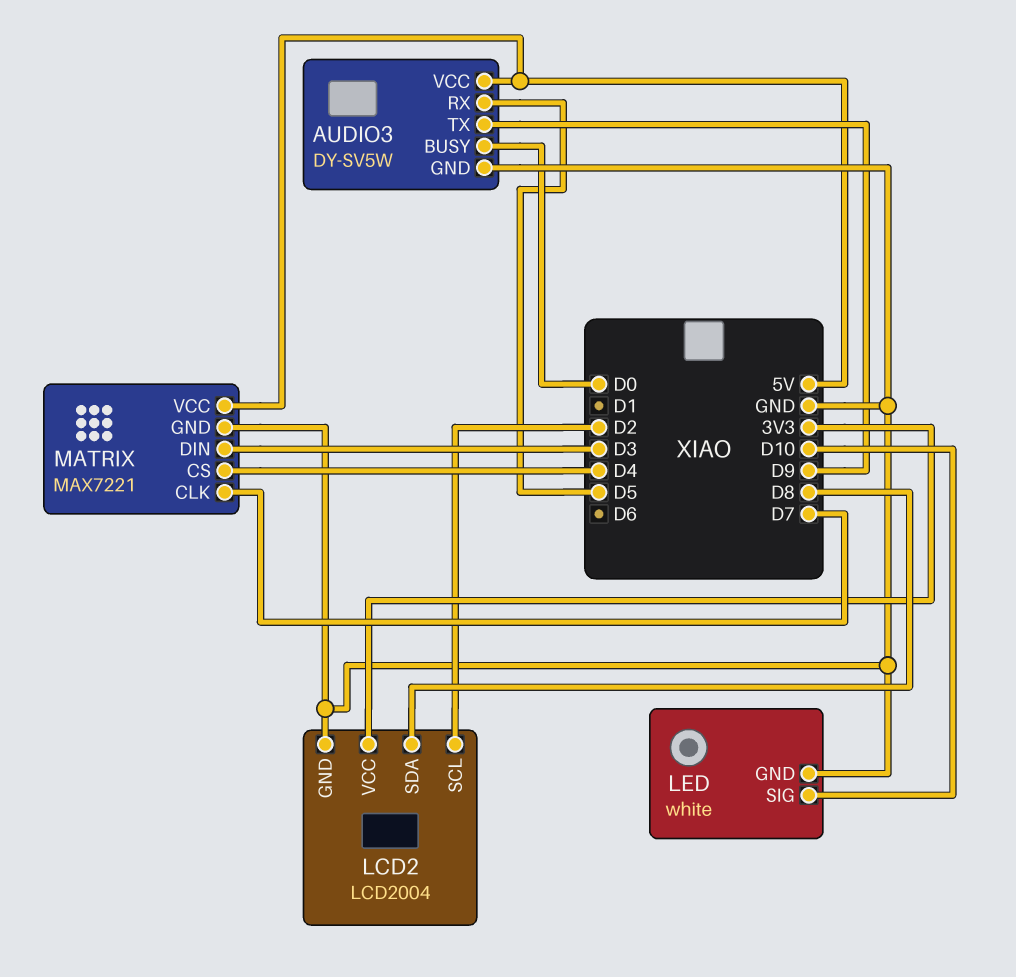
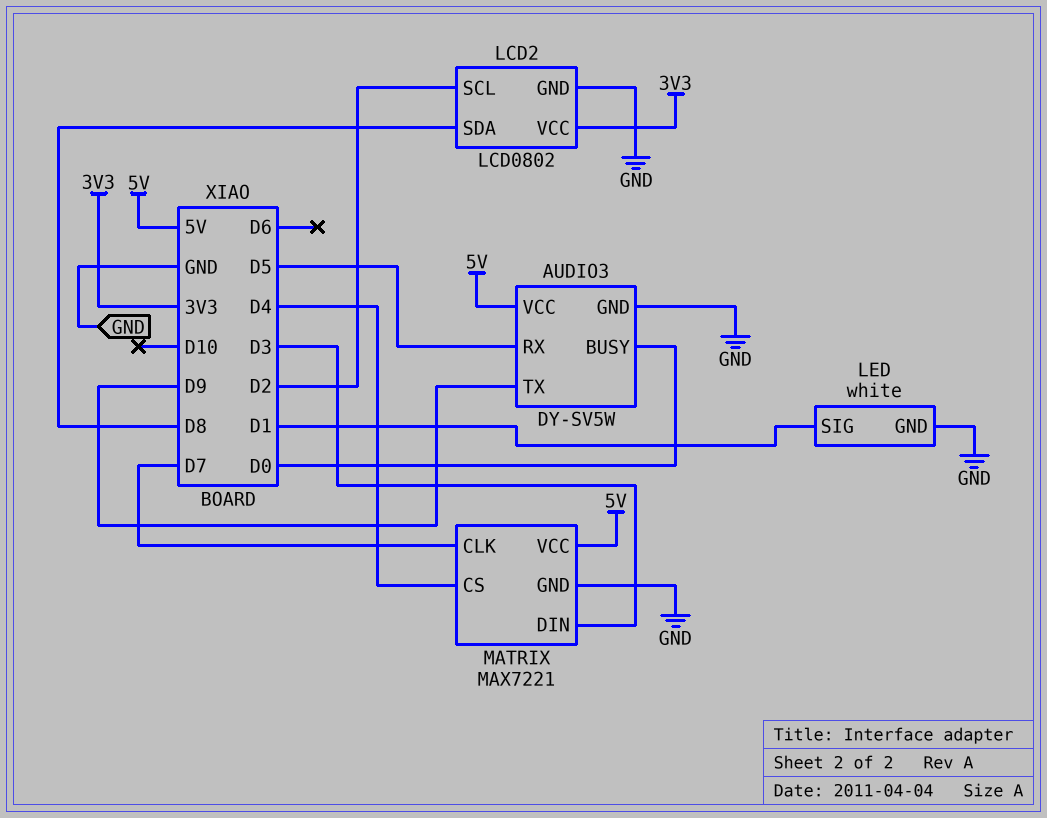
LCD2: LCD2004 -> LCD0802
LED pin SIG: D10 -> D1

